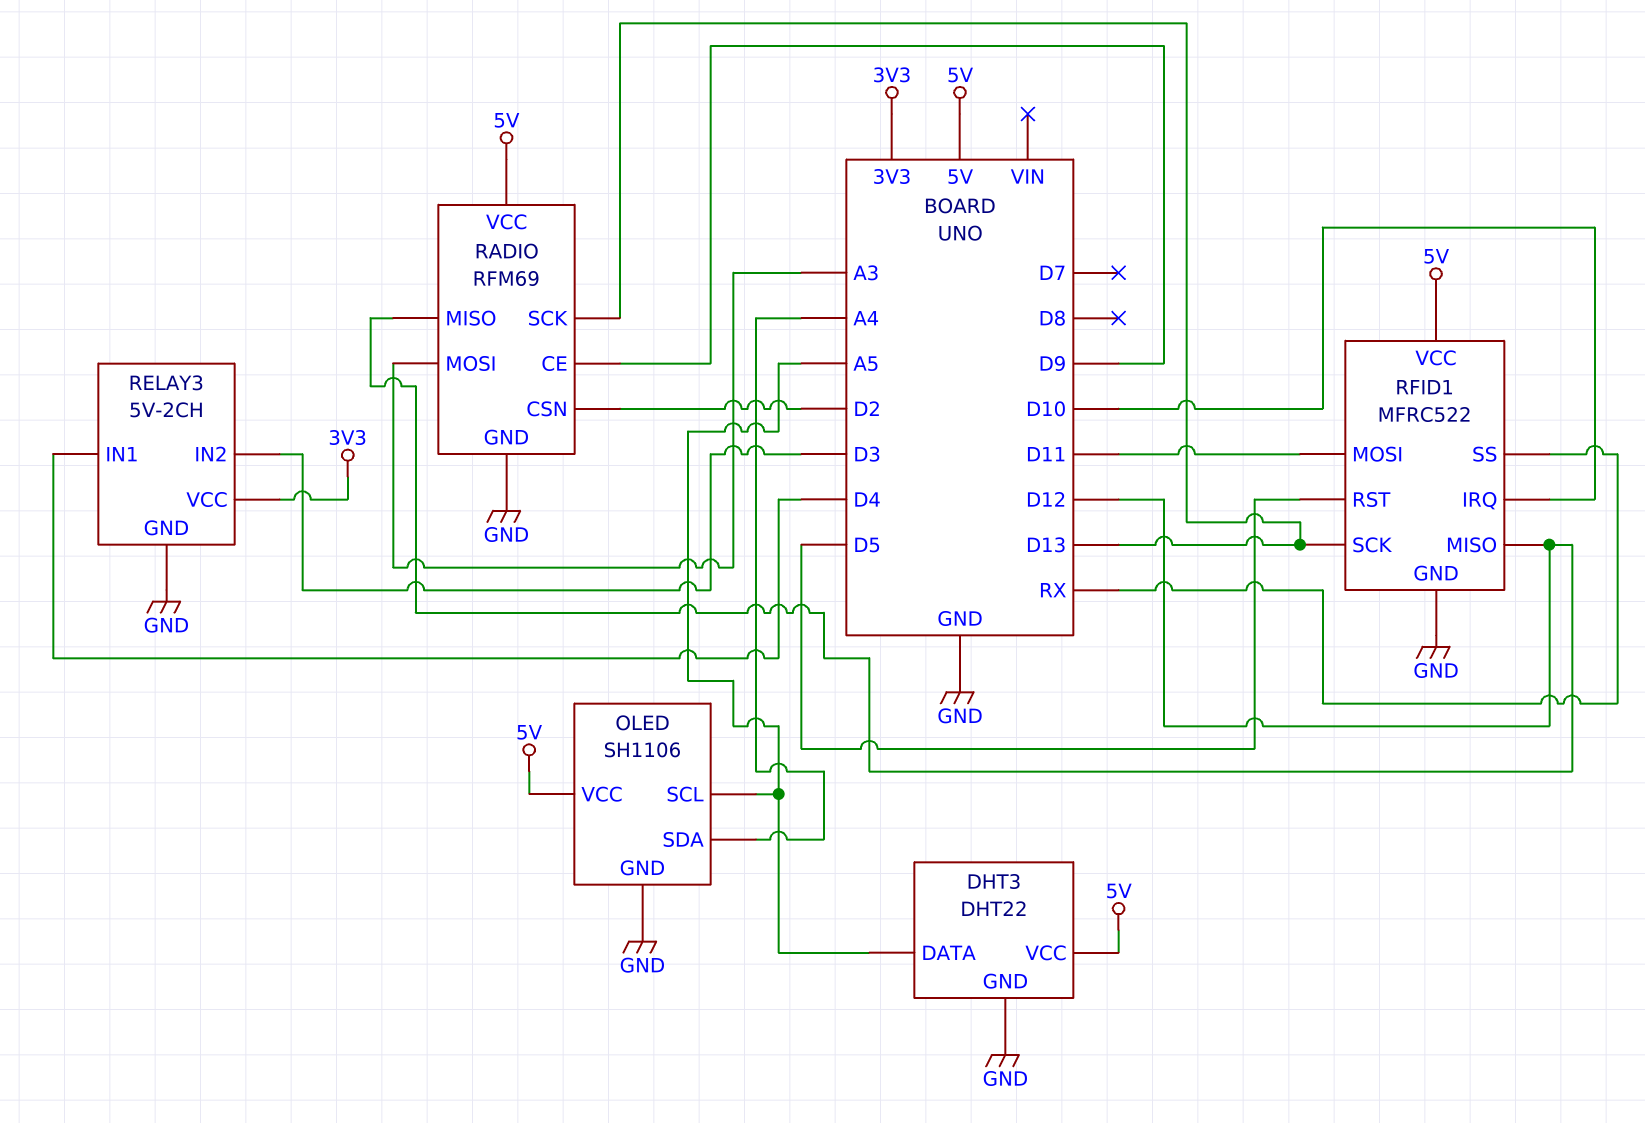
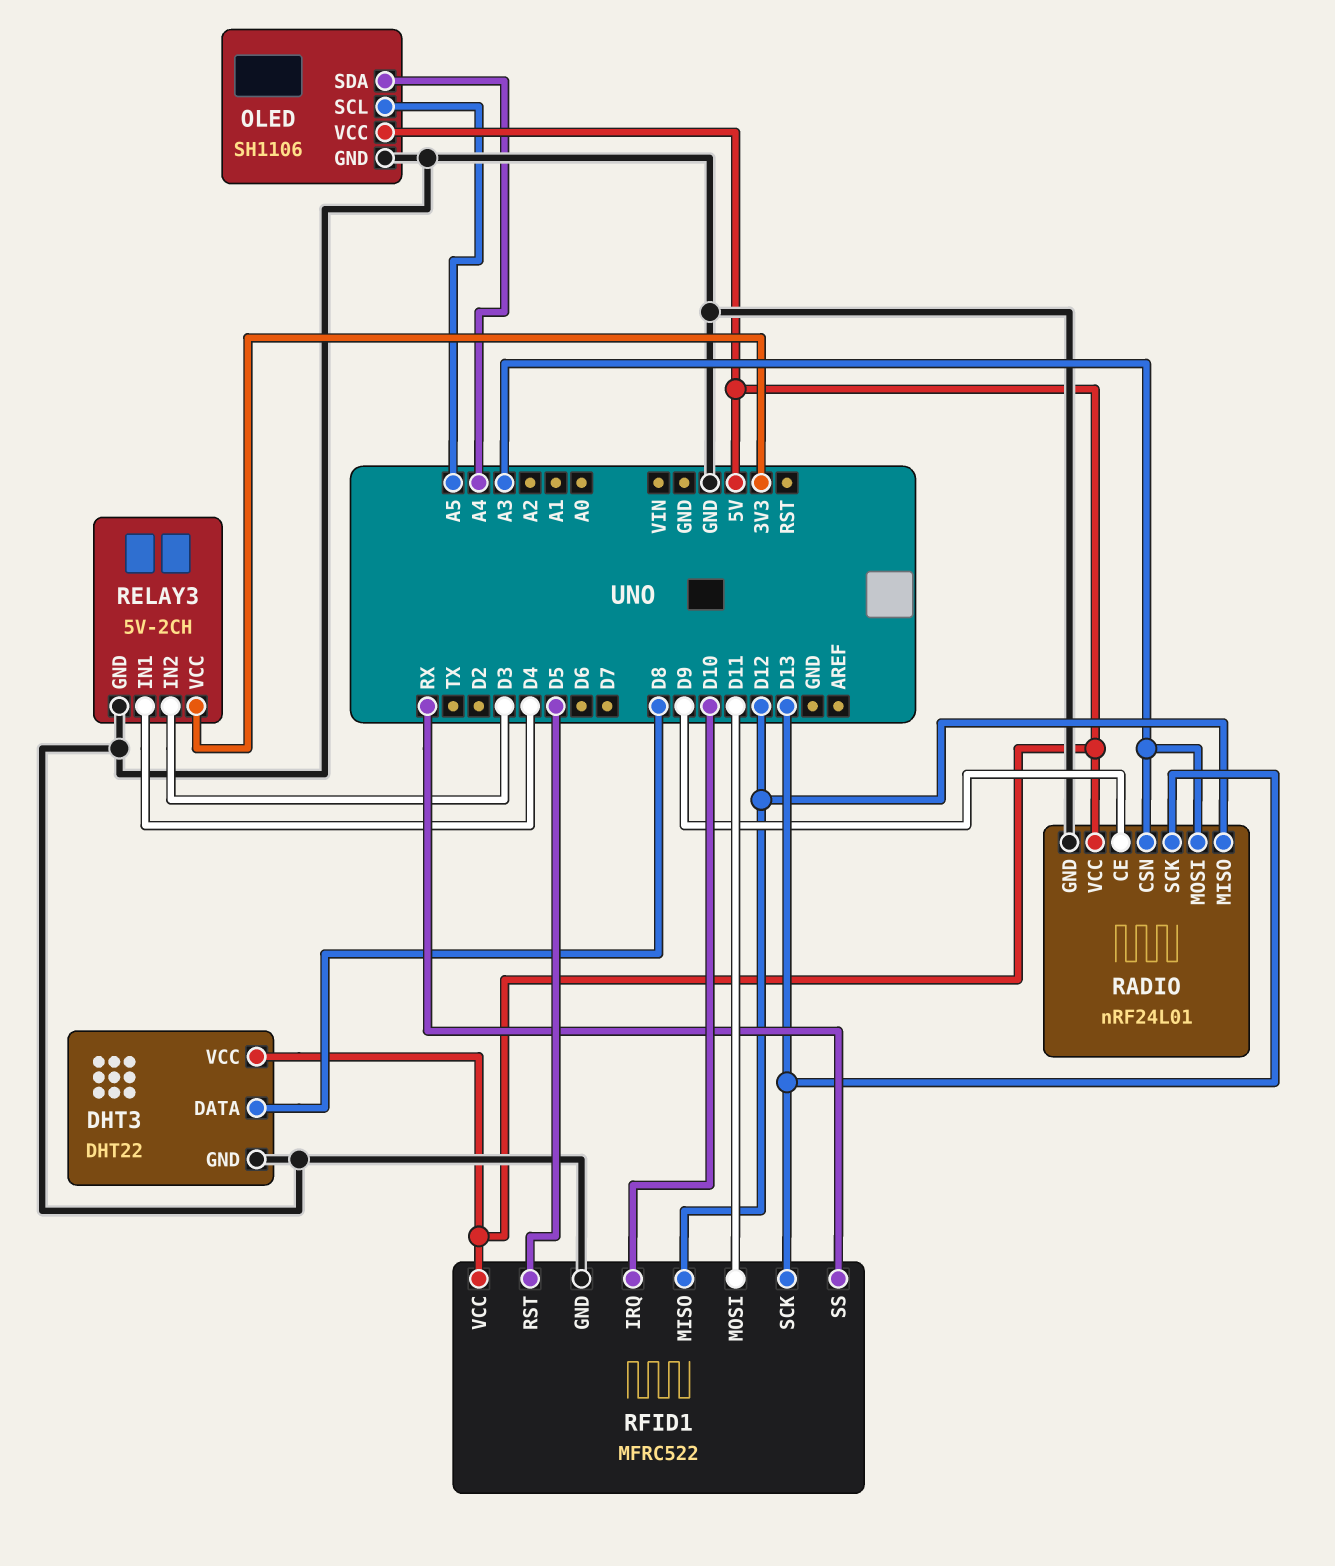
DHT3 pin DATA: A5 -> D8
RADIO: RFM69 -> nRF24L01
RADIO pin CSN: D2 -> A3

